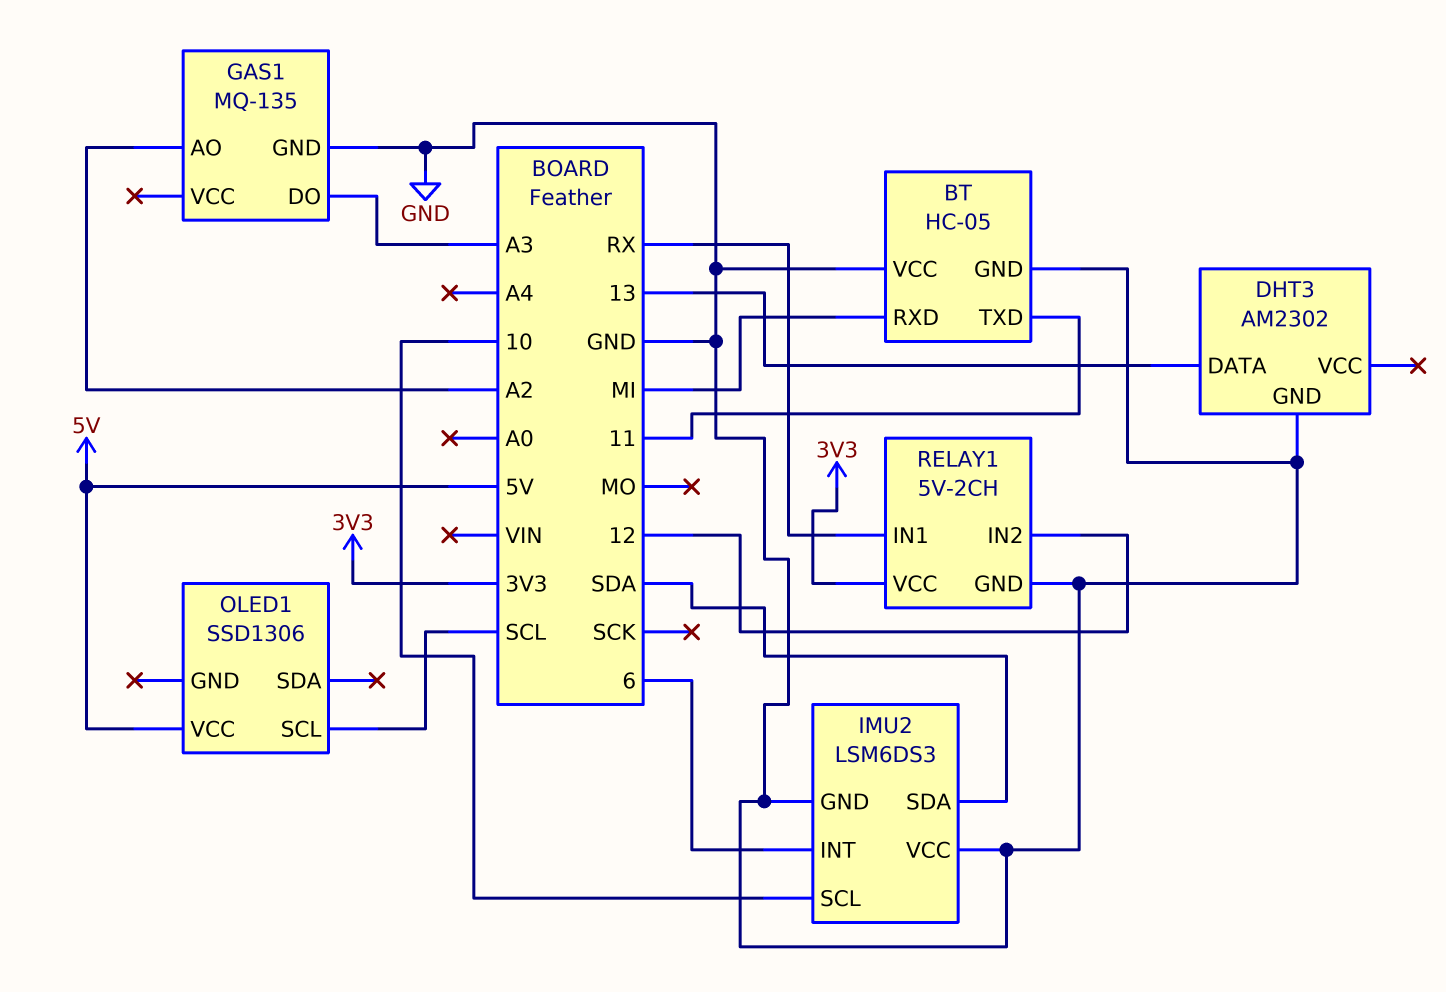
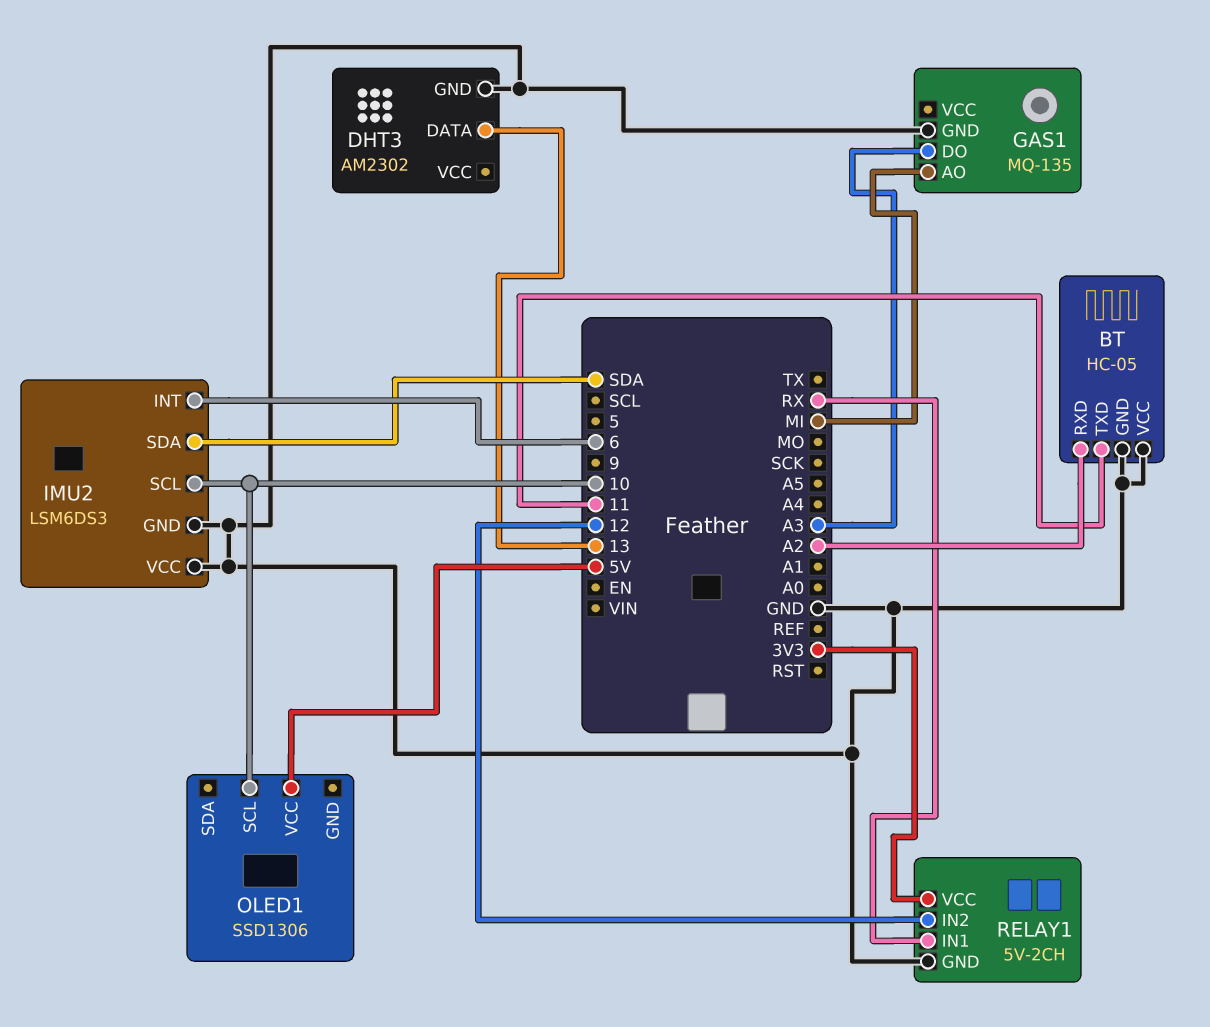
BT pin RXD: MI -> A2
GAS1 pin AO: A2 -> MI
OLED1 pin SCL: SCL -> 10

